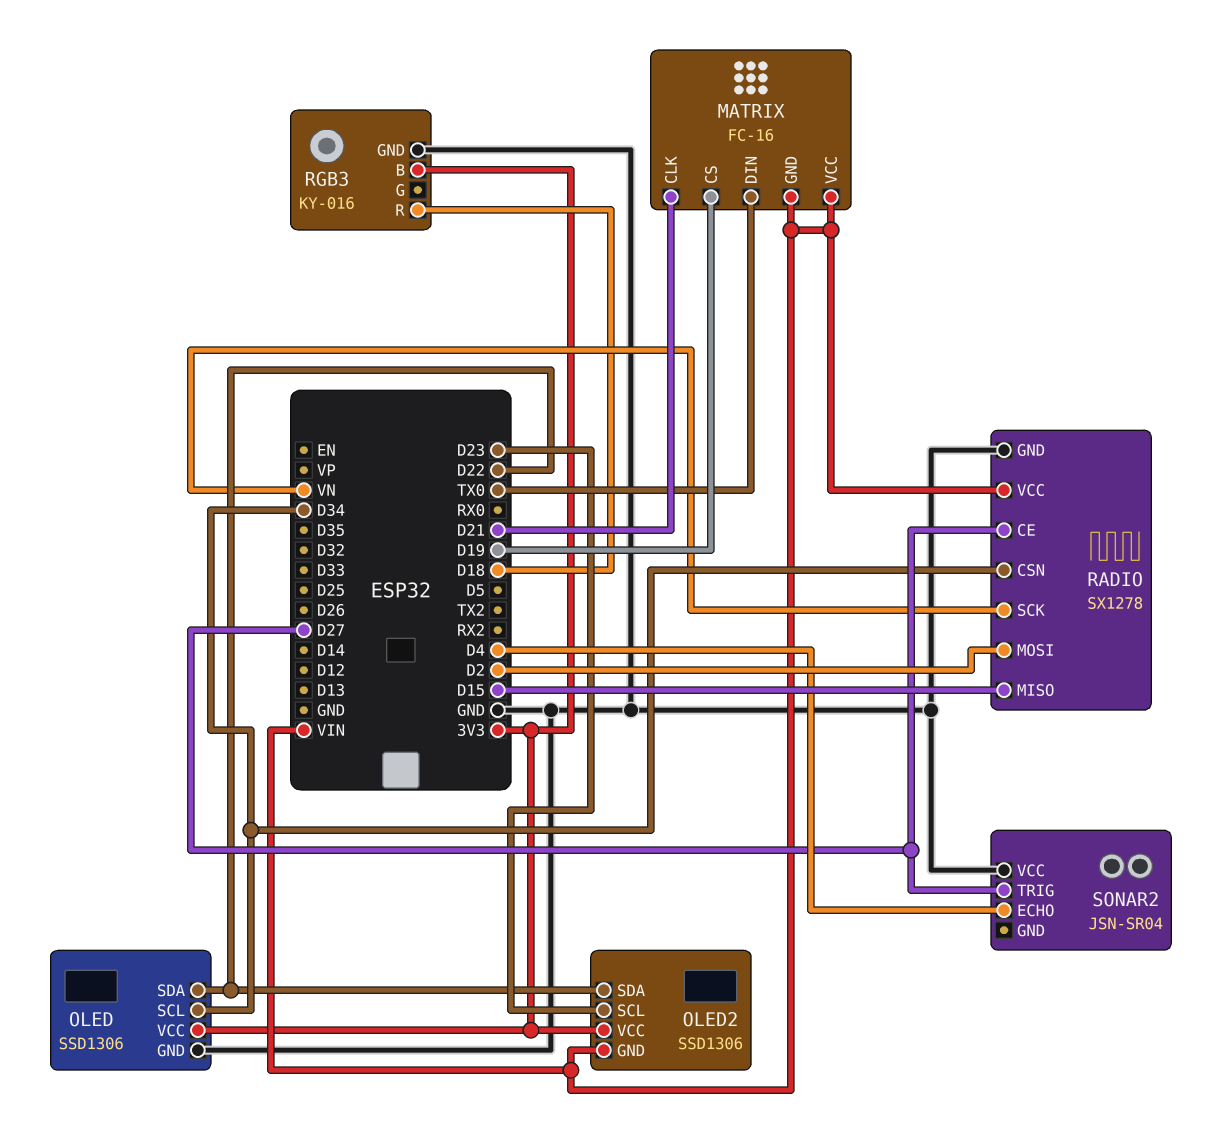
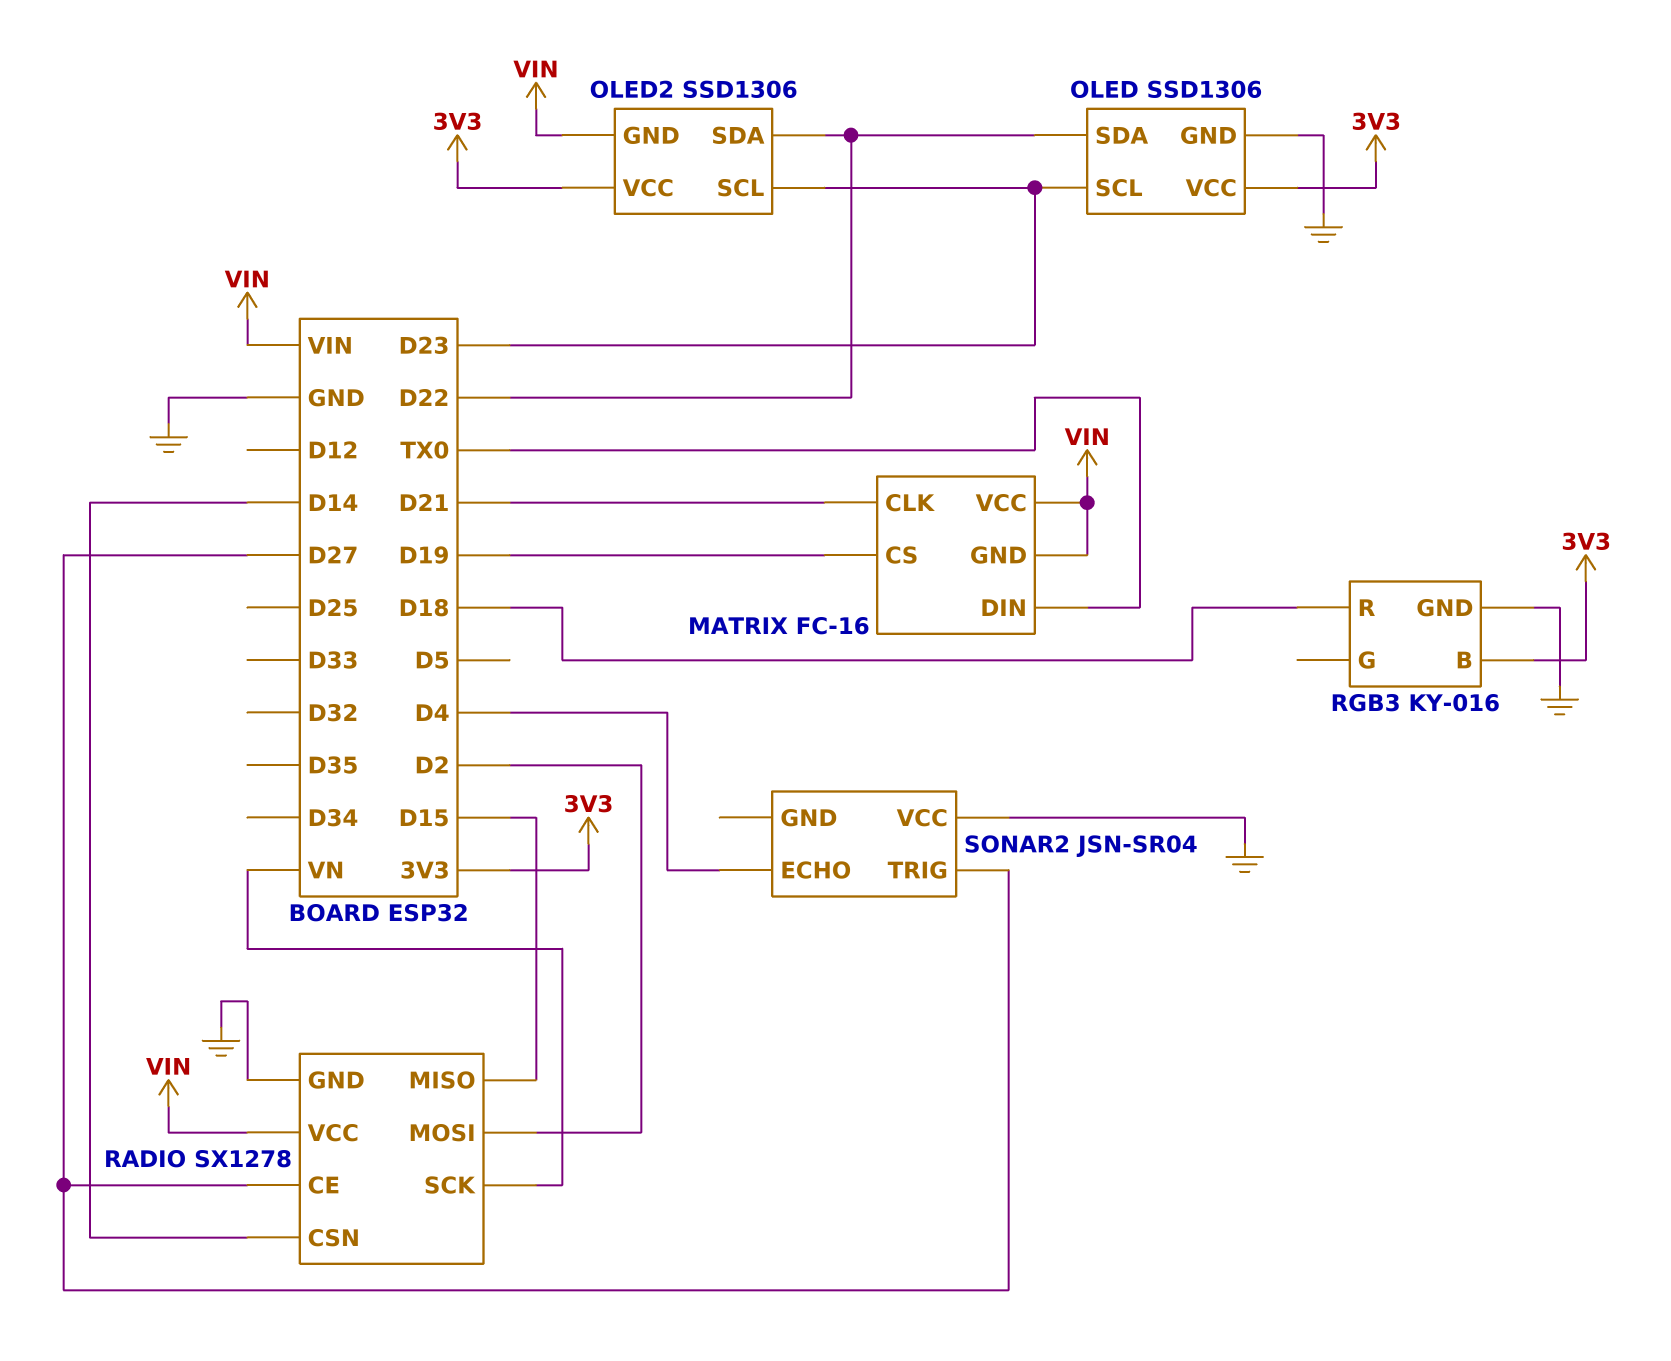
OLED pin SCL: D34 -> D23
RADIO pin CSN: D34 -> D14

